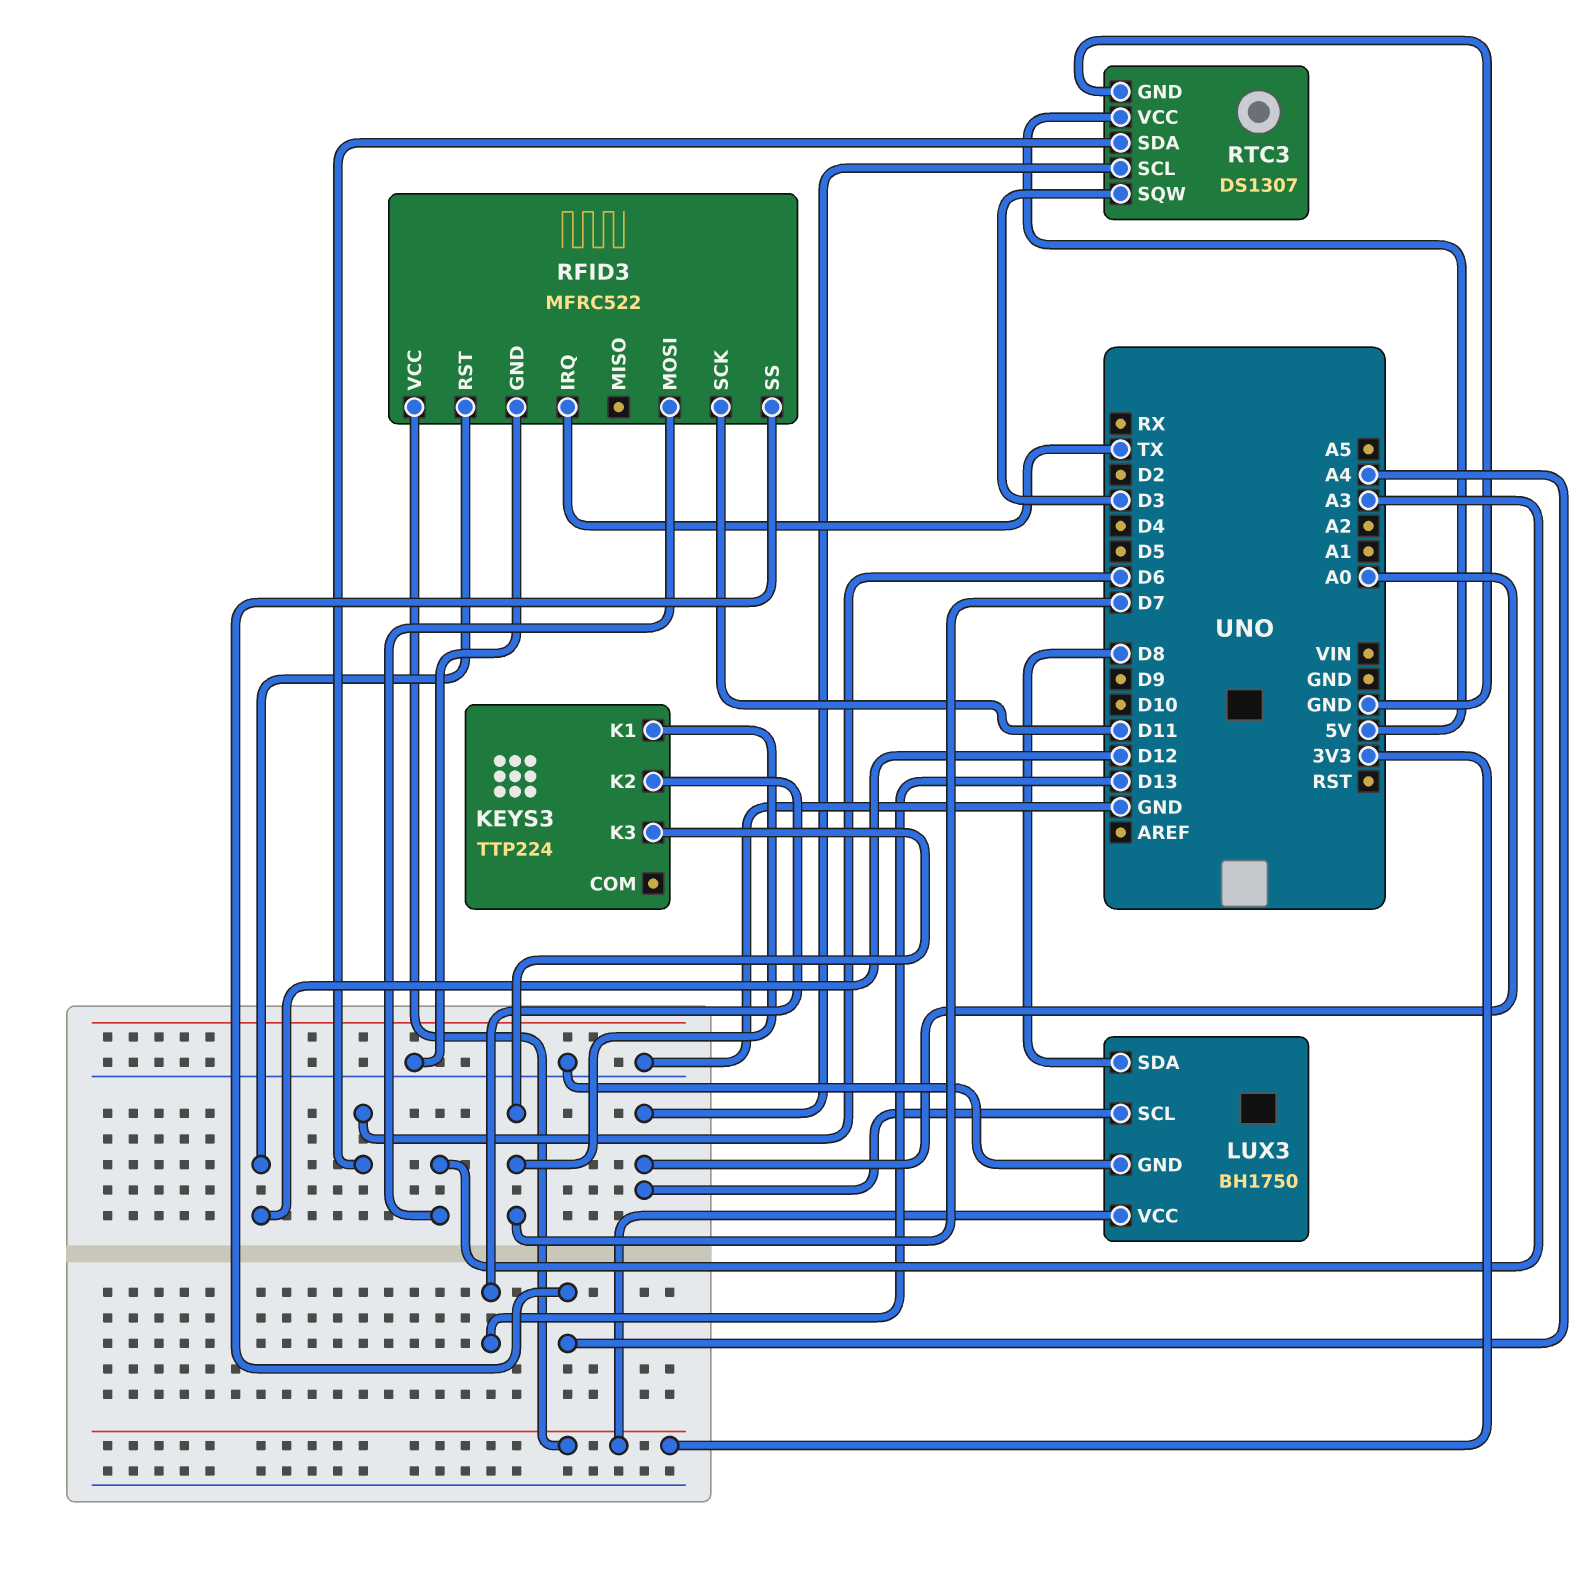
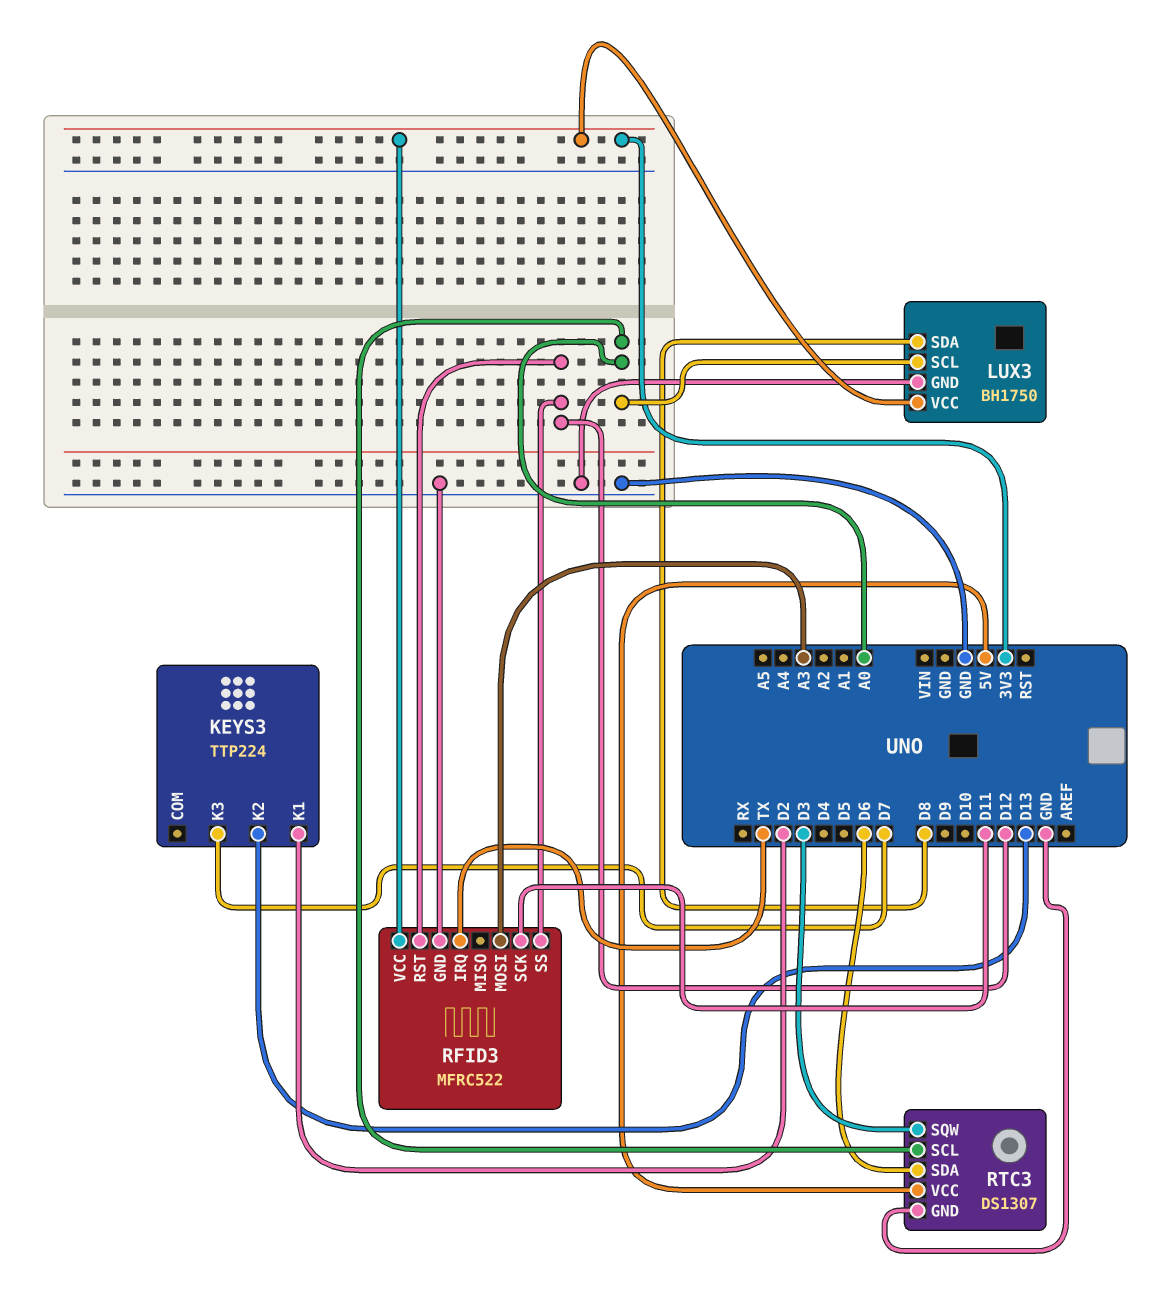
KEYS3 pin K1: D7 -> D2
RFID3 pin SS: A4 -> D12

